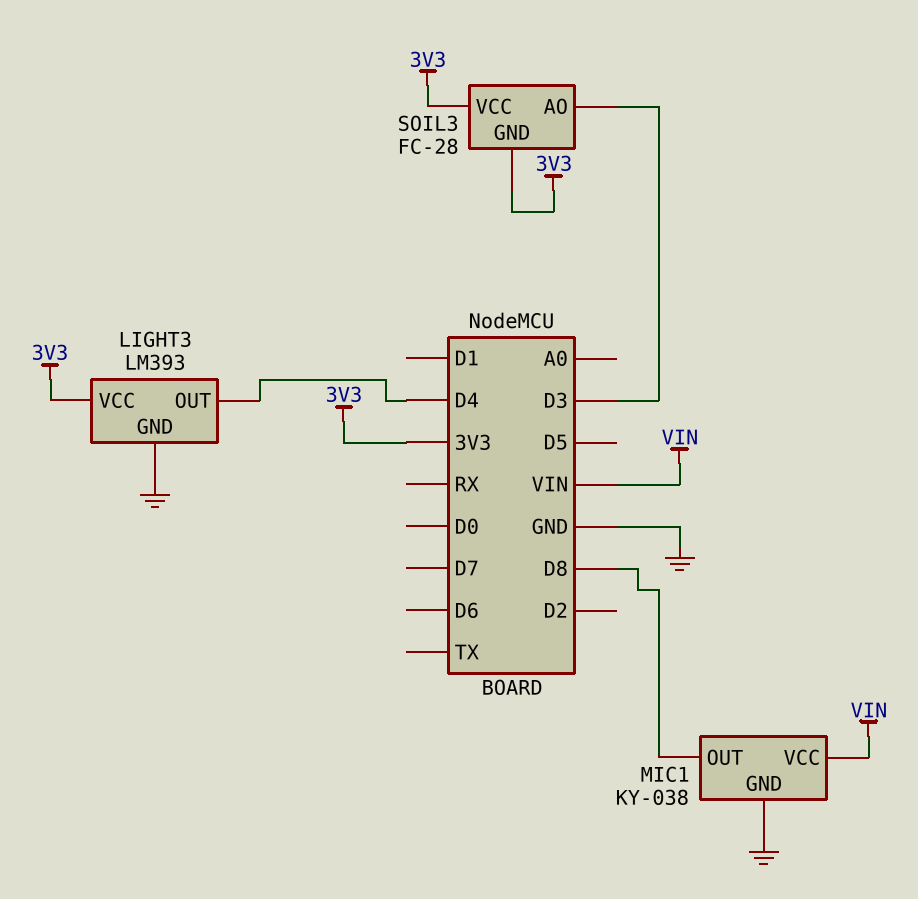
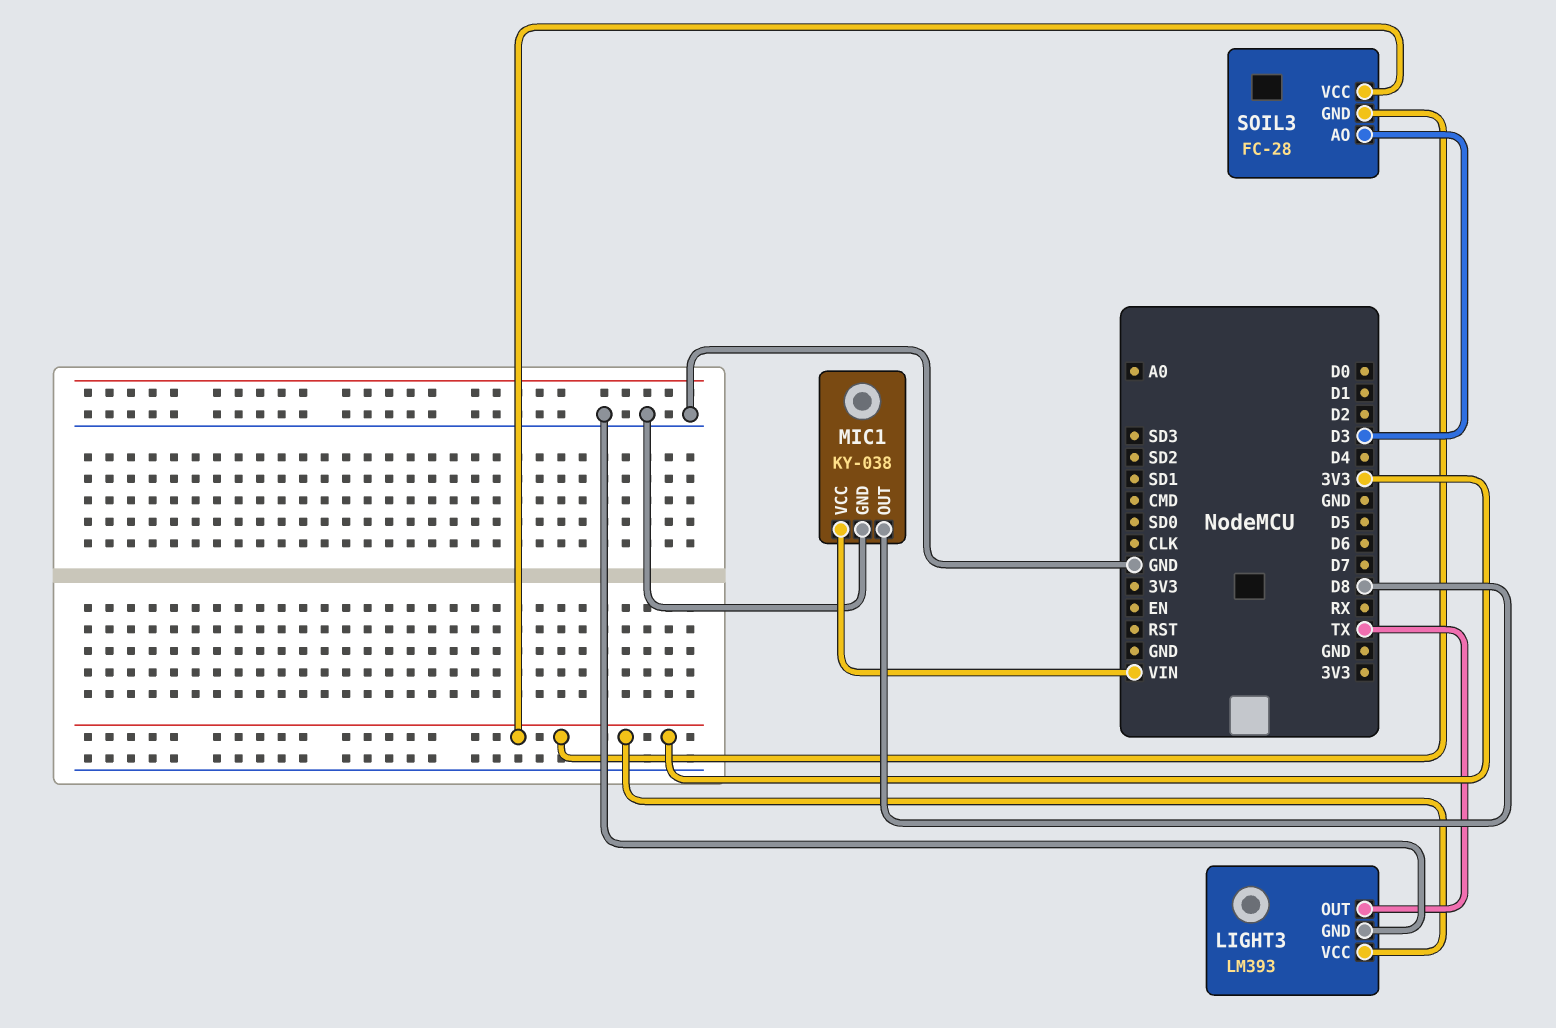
LIGHT3 pin OUT: D4 -> TX

